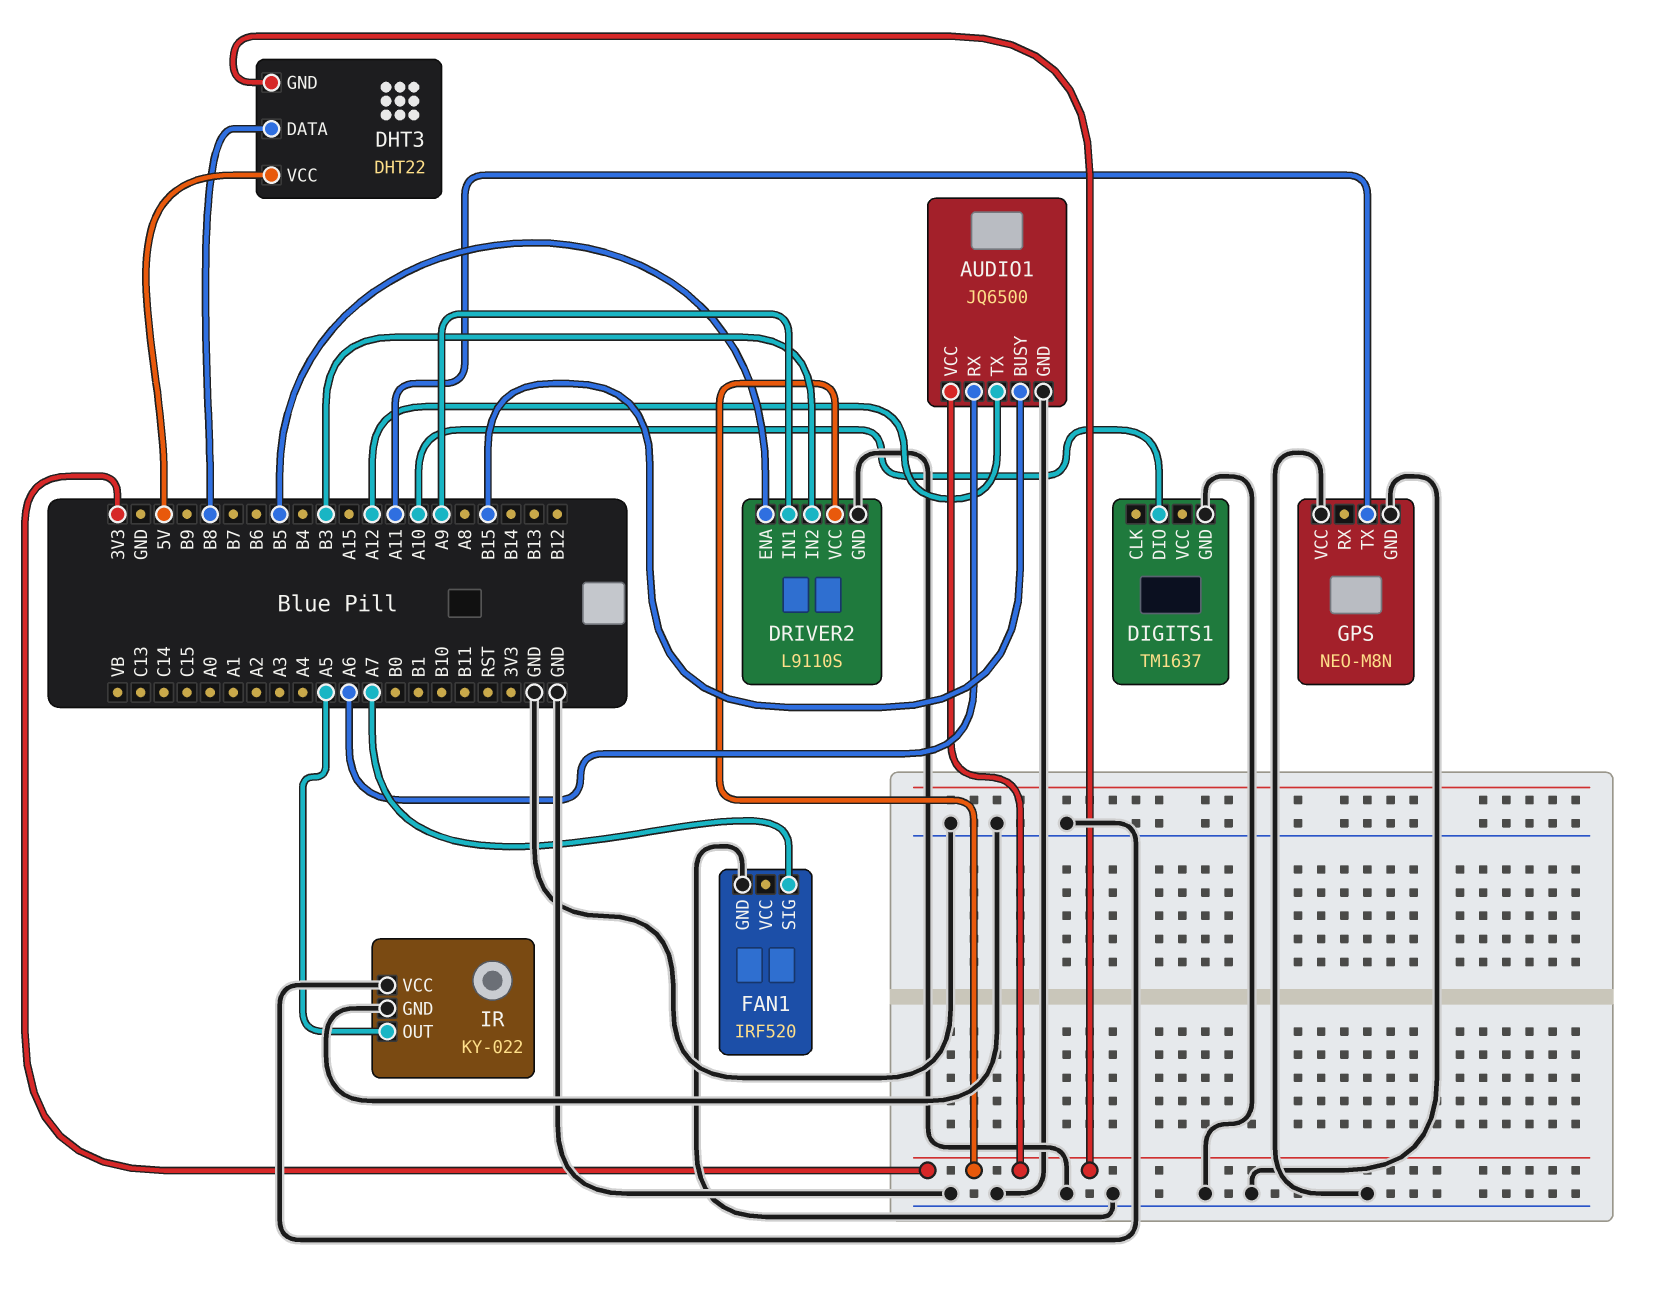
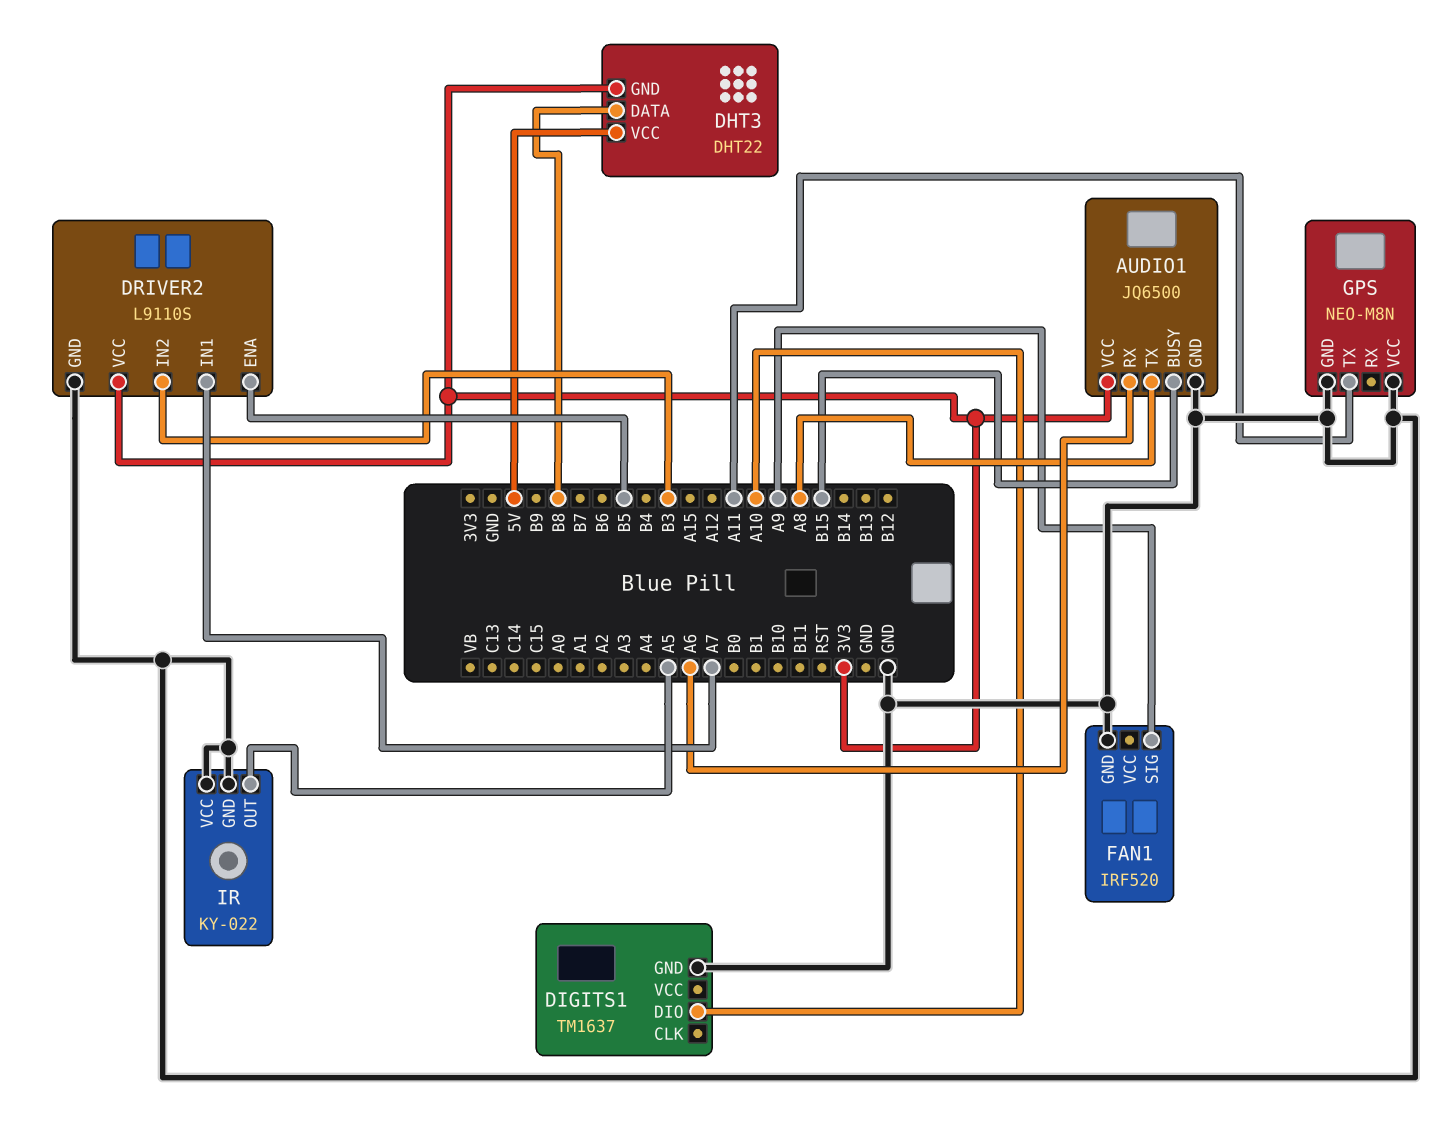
AUDIO1 pin TX: A12 -> A8
DRIVER2 pin IN1: A9 -> A7
FAN1 pin SIG: A7 -> A9

